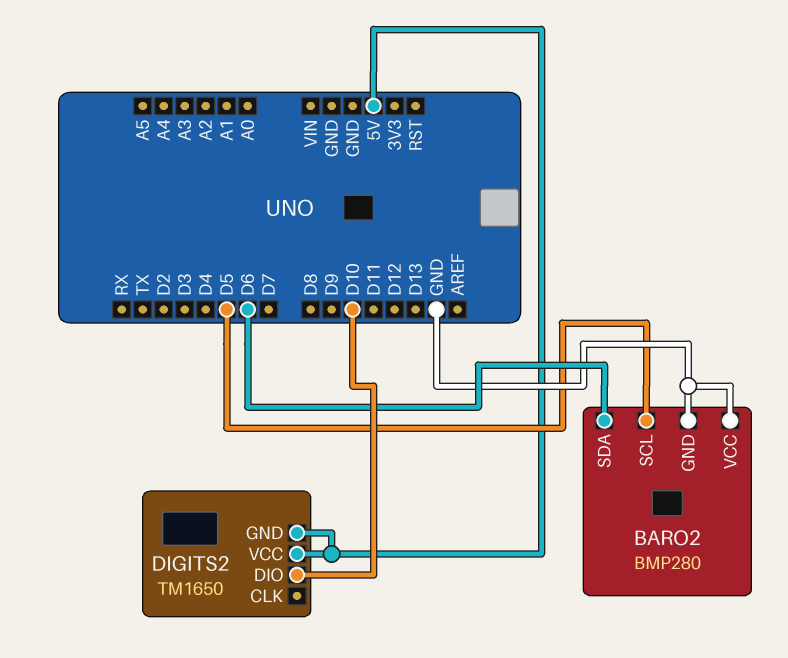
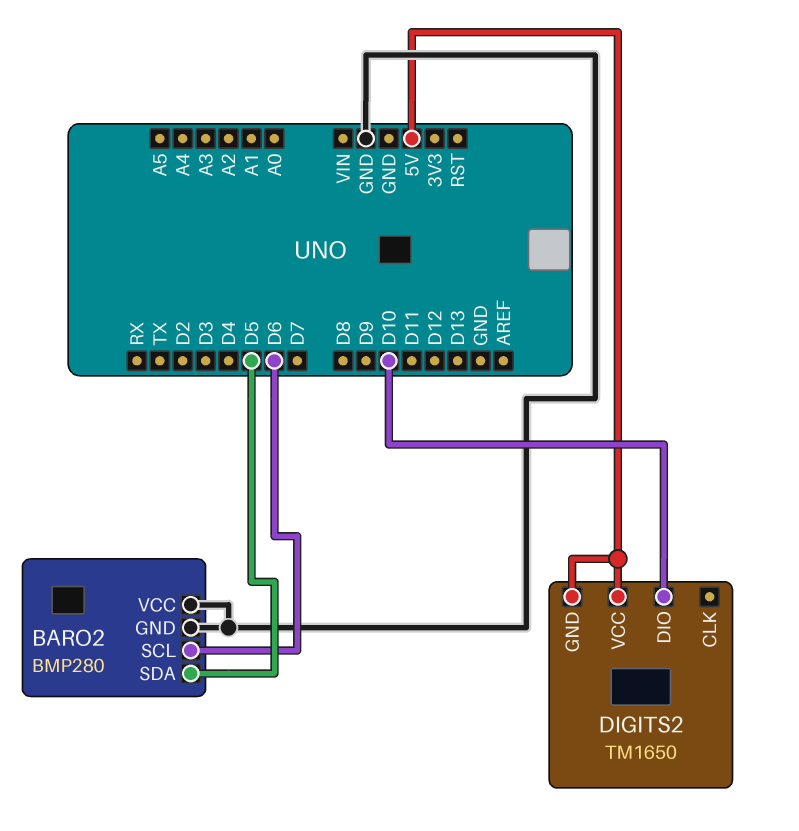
BARO2 pin SCL: D5 -> D6
BARO2 pin SDA: D6 -> D5

